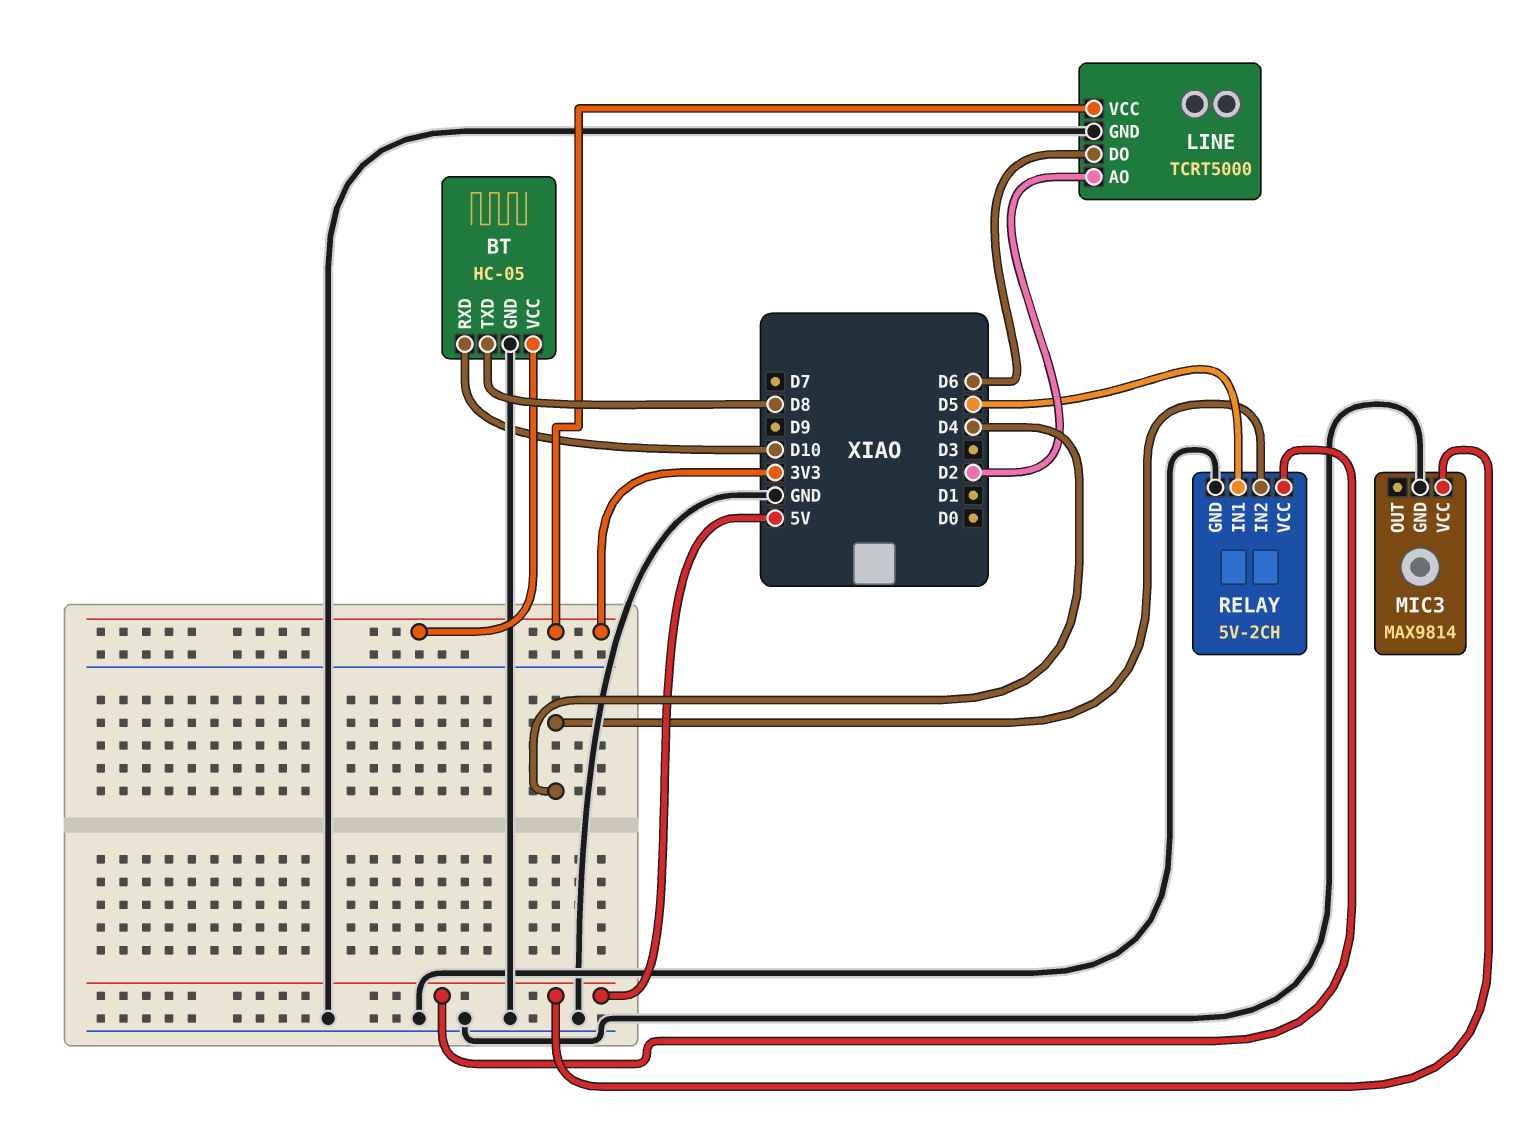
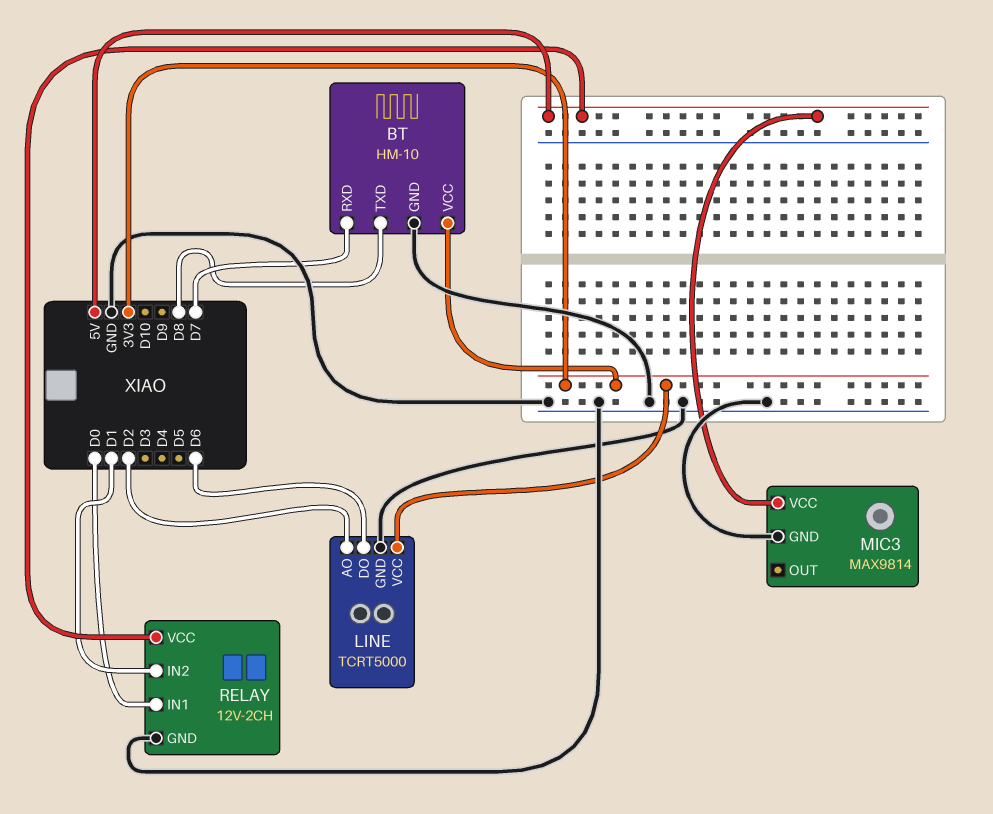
BT: HC-05 -> HM-10
BT pin RXD: D10 -> D7
RELAY: 5V-2CH -> 12V-2CH
RELAY pin IN1: D5 -> D0
RELAY pin IN2: D4 -> D1

